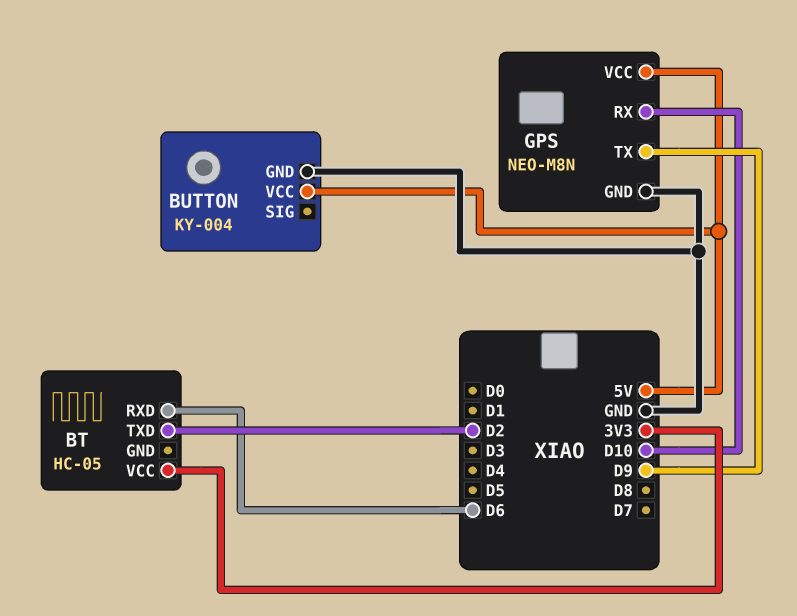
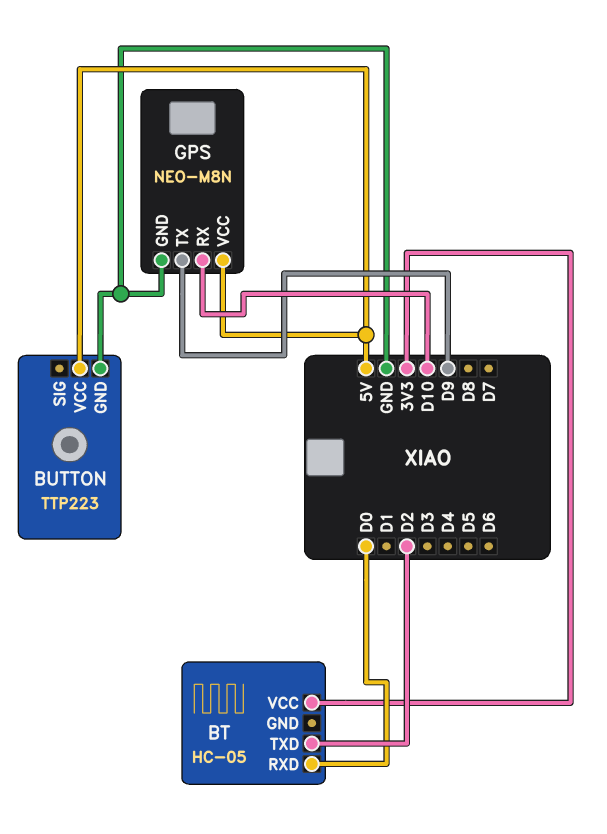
BT pin RXD: D6 -> D0
BUTTON: KY-004 -> TTP223

